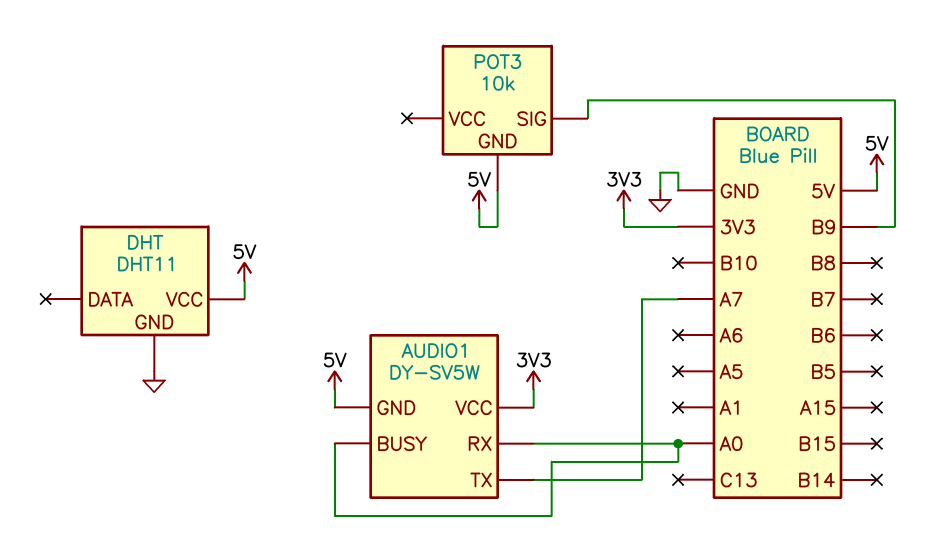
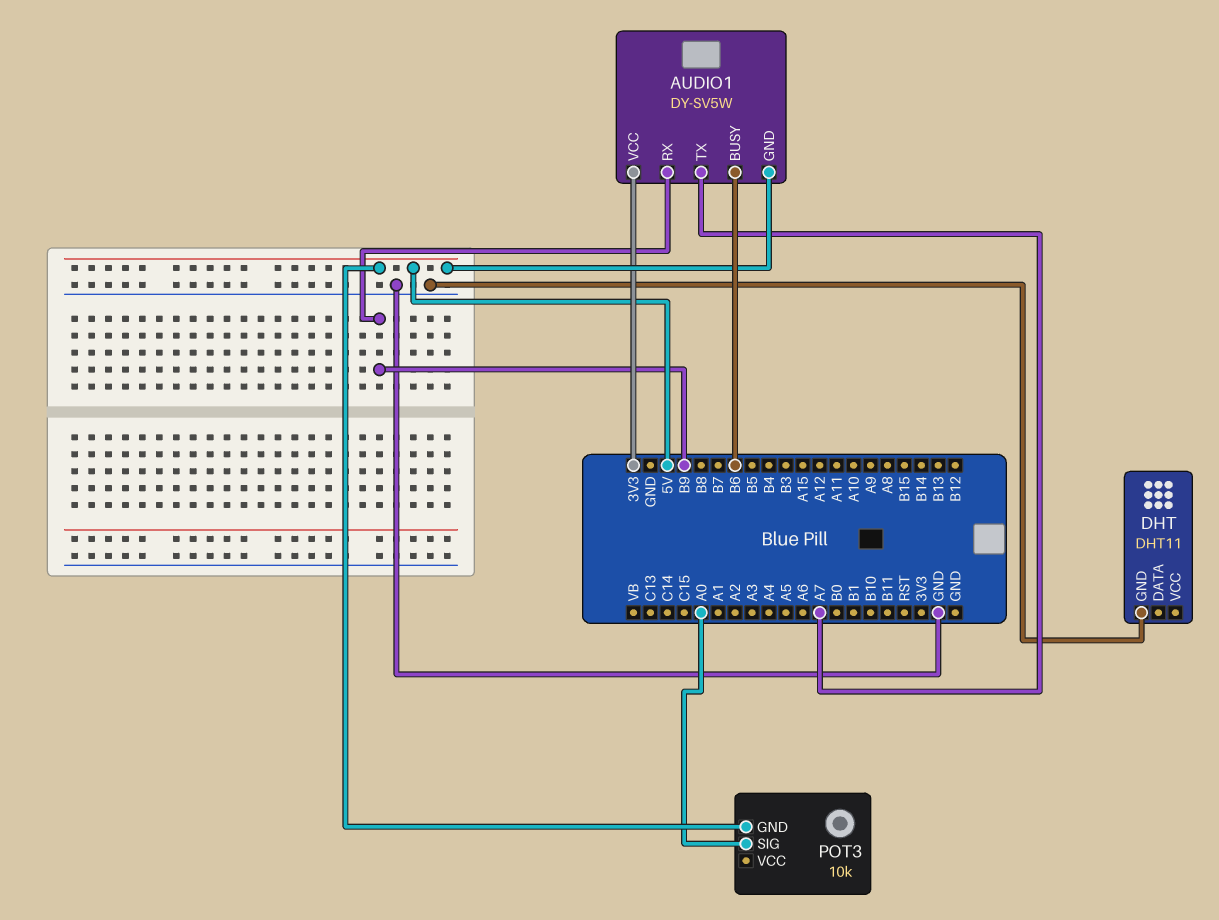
AUDIO1 pin BUSY: A0 -> B6
AUDIO1 pin RX: A0 -> B9
DHT pin VCC: 5V -> none
POT3 pin SIG: B9 -> A0

